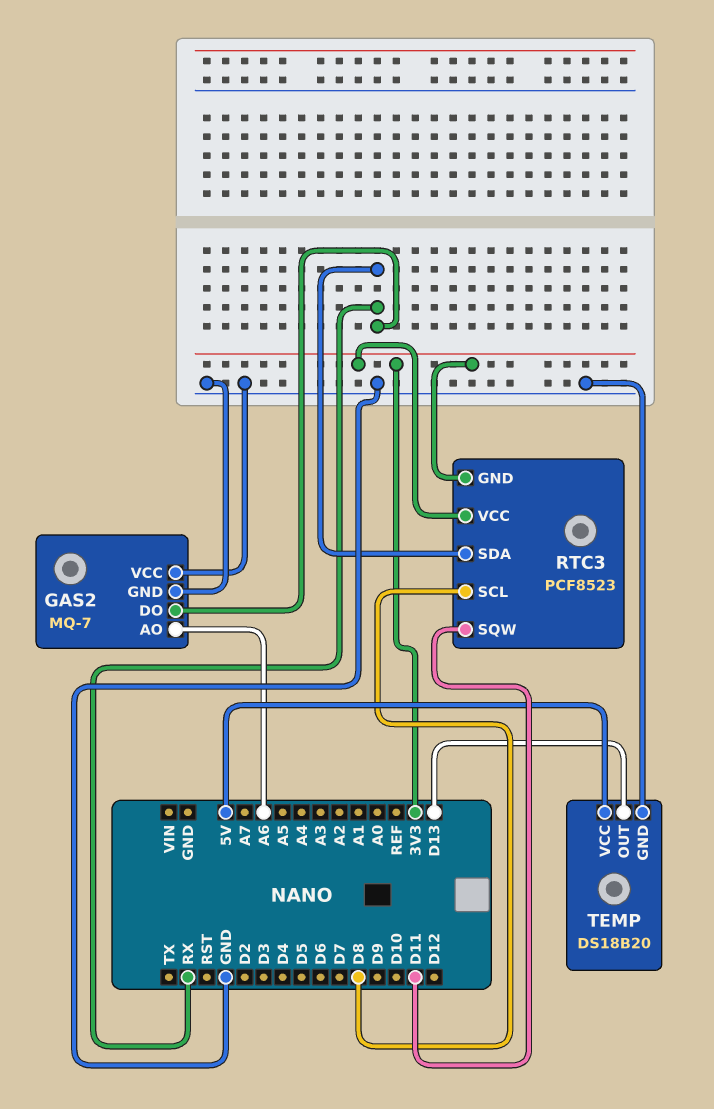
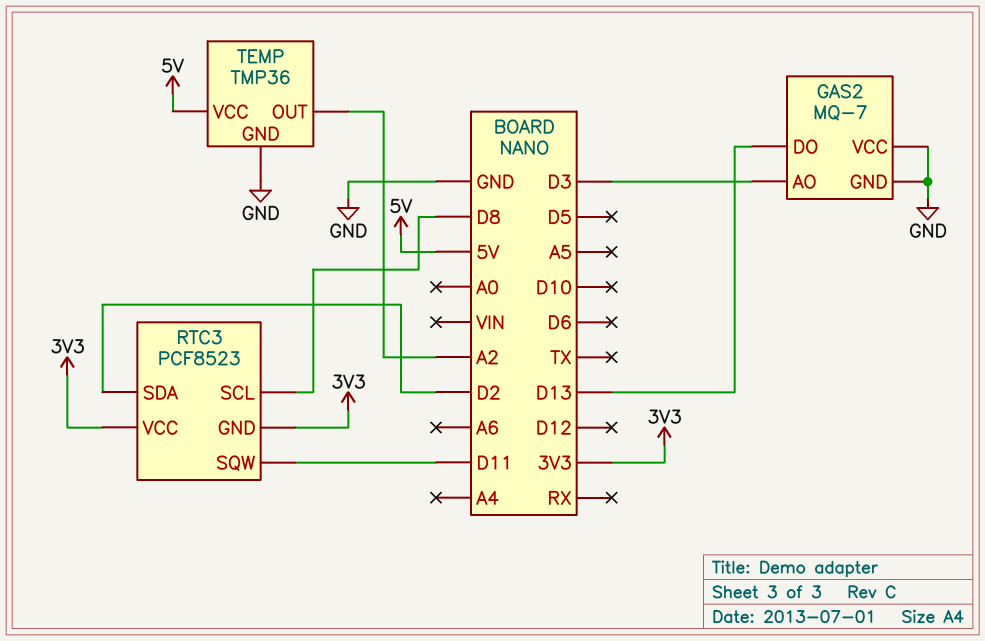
GAS2 pin AO: A6 -> D3
GAS2 pin DO: RX -> D13
RTC3 pin SDA: RX -> D2
TEMP: DS18B20 -> TMP36
TEMP pin OUT: D13 -> A2

